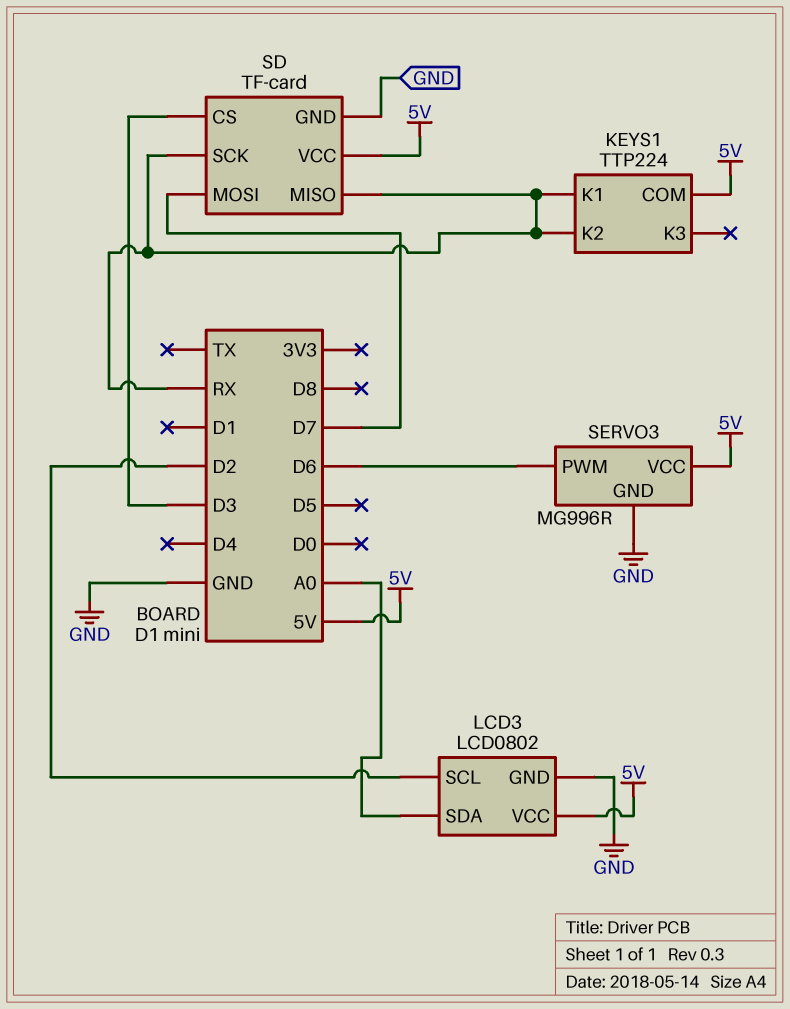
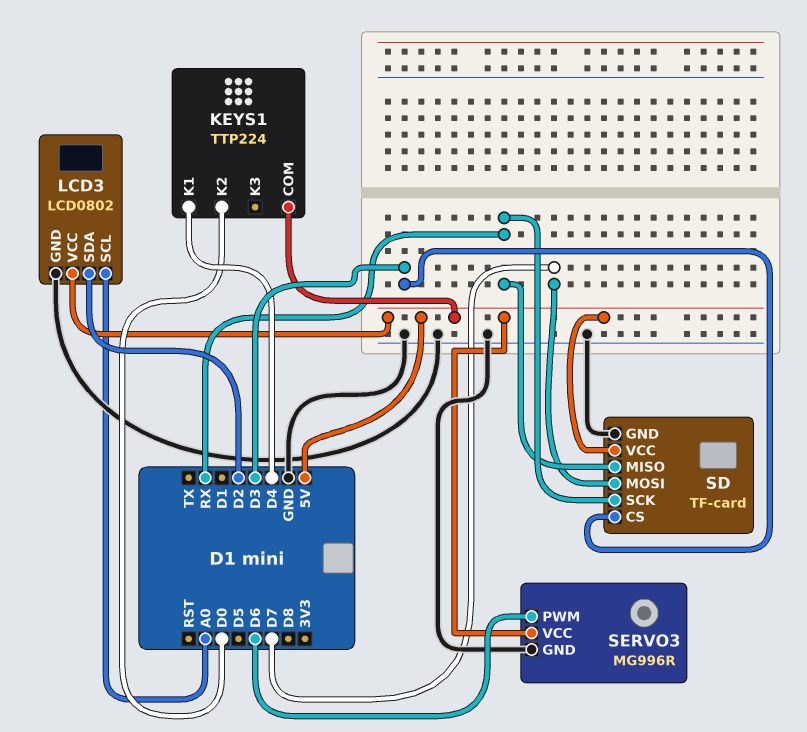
KEYS1 pin K1: RX -> D4
KEYS1 pin K2: RX -> D0
LCD3 pin SCL: D2 -> A0
LCD3 pin SDA: A0 -> D2

